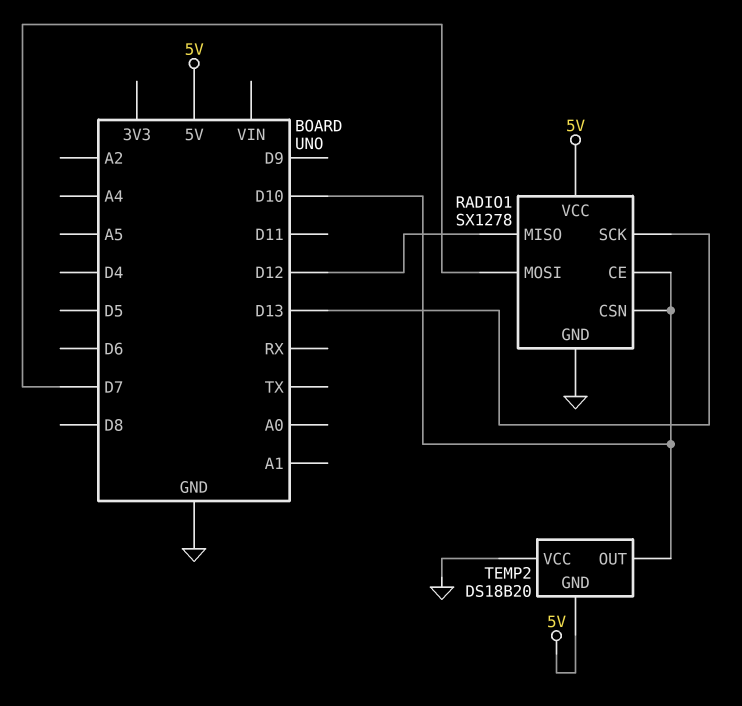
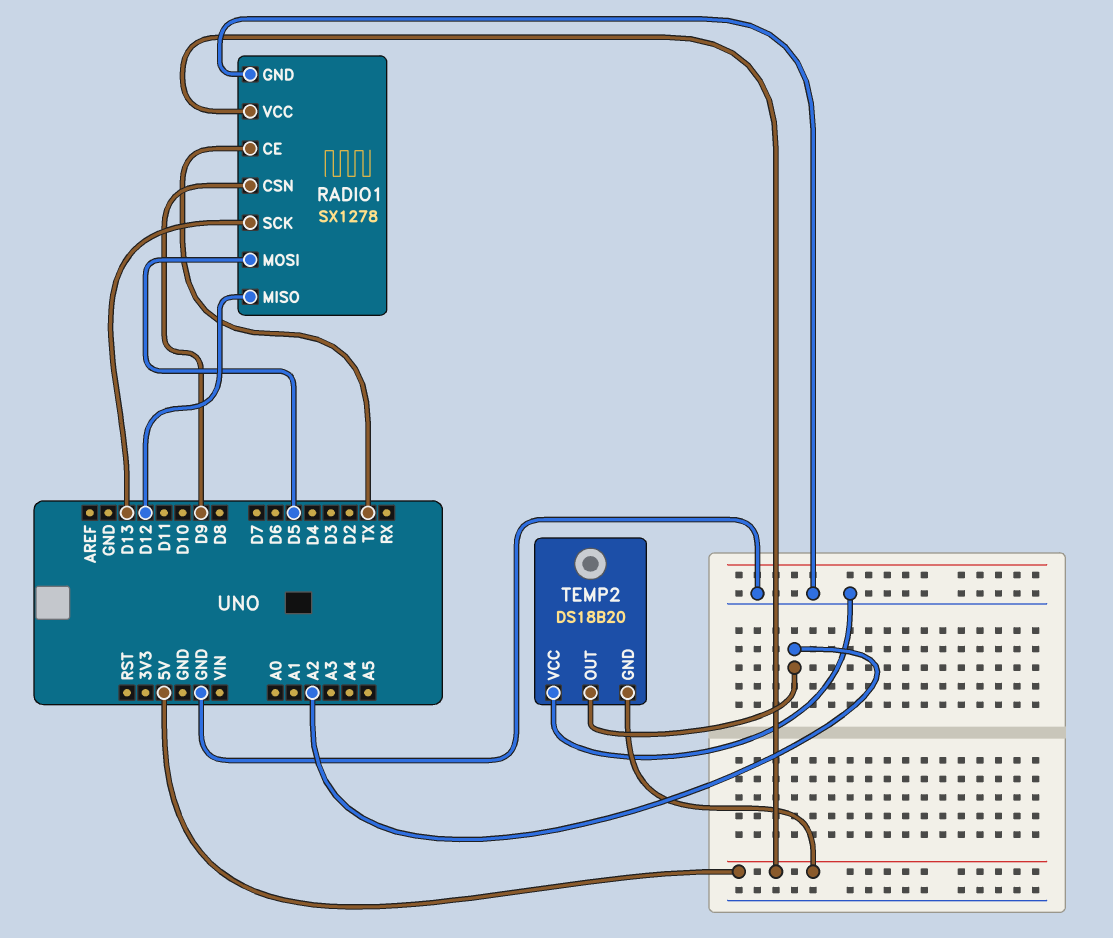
RADIO1 pin CE: D10 -> TX
RADIO1 pin CSN: D10 -> D9
RADIO1 pin MOSI: D7 -> D5
TEMP2 pin OUT: D10 -> A2

